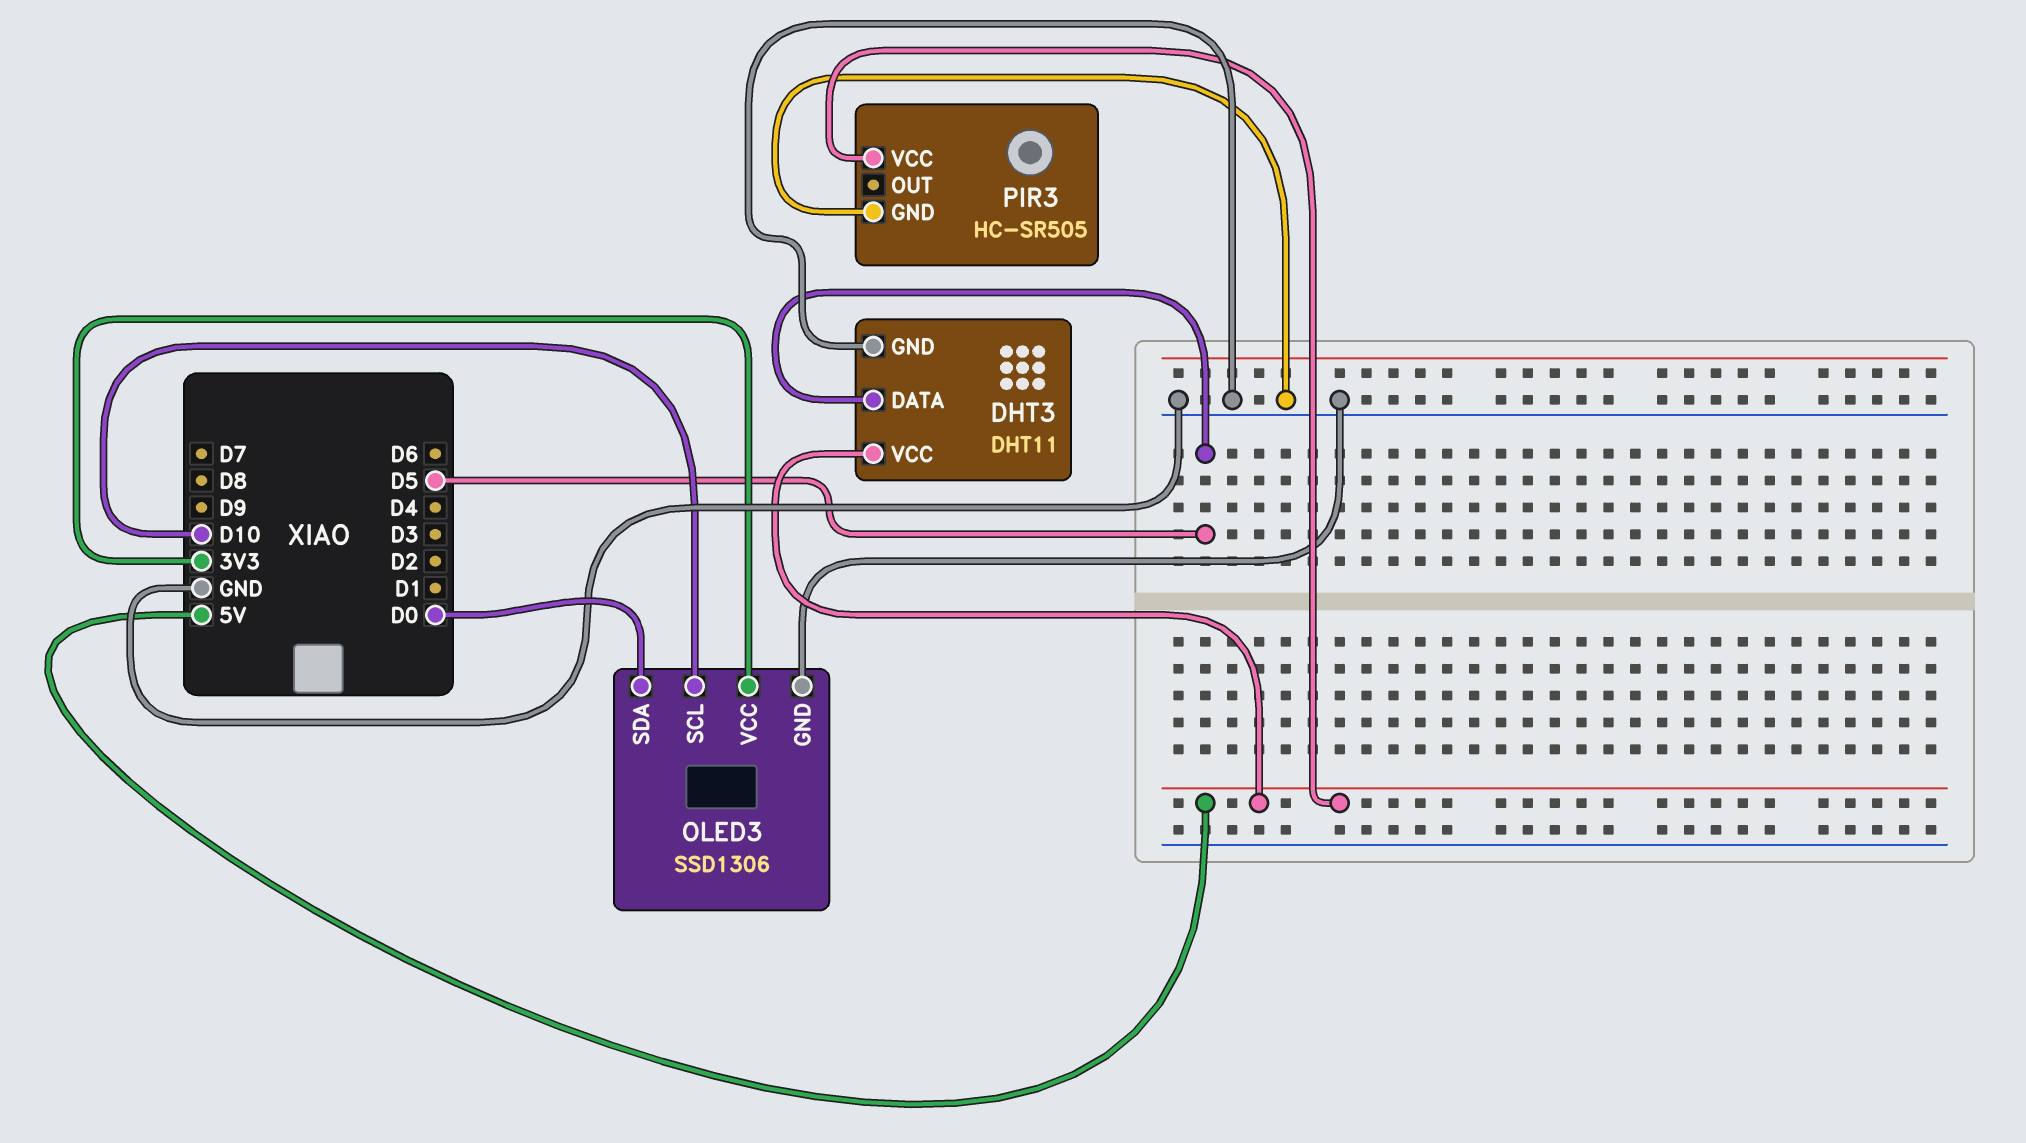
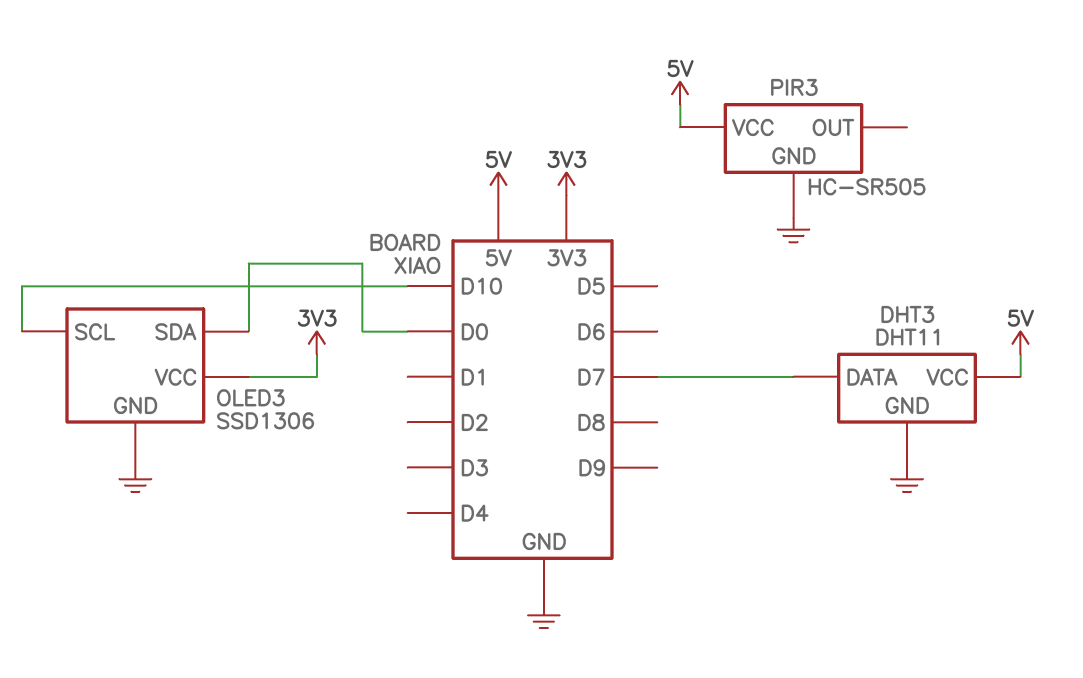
DHT3 pin DATA: D5 -> D7

